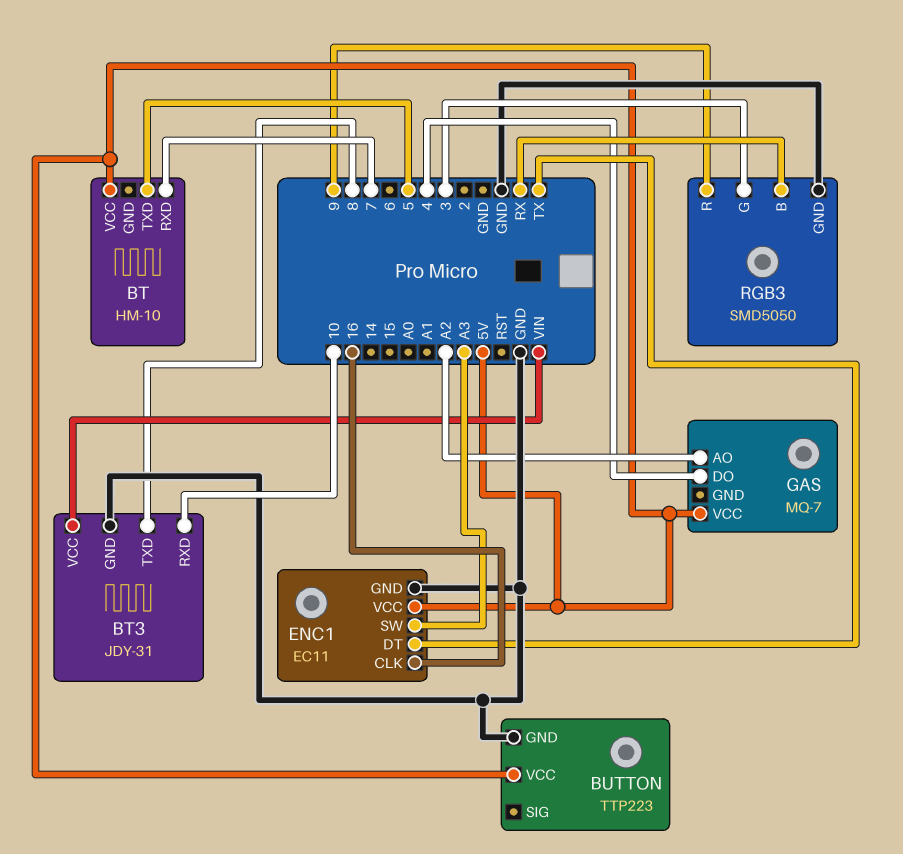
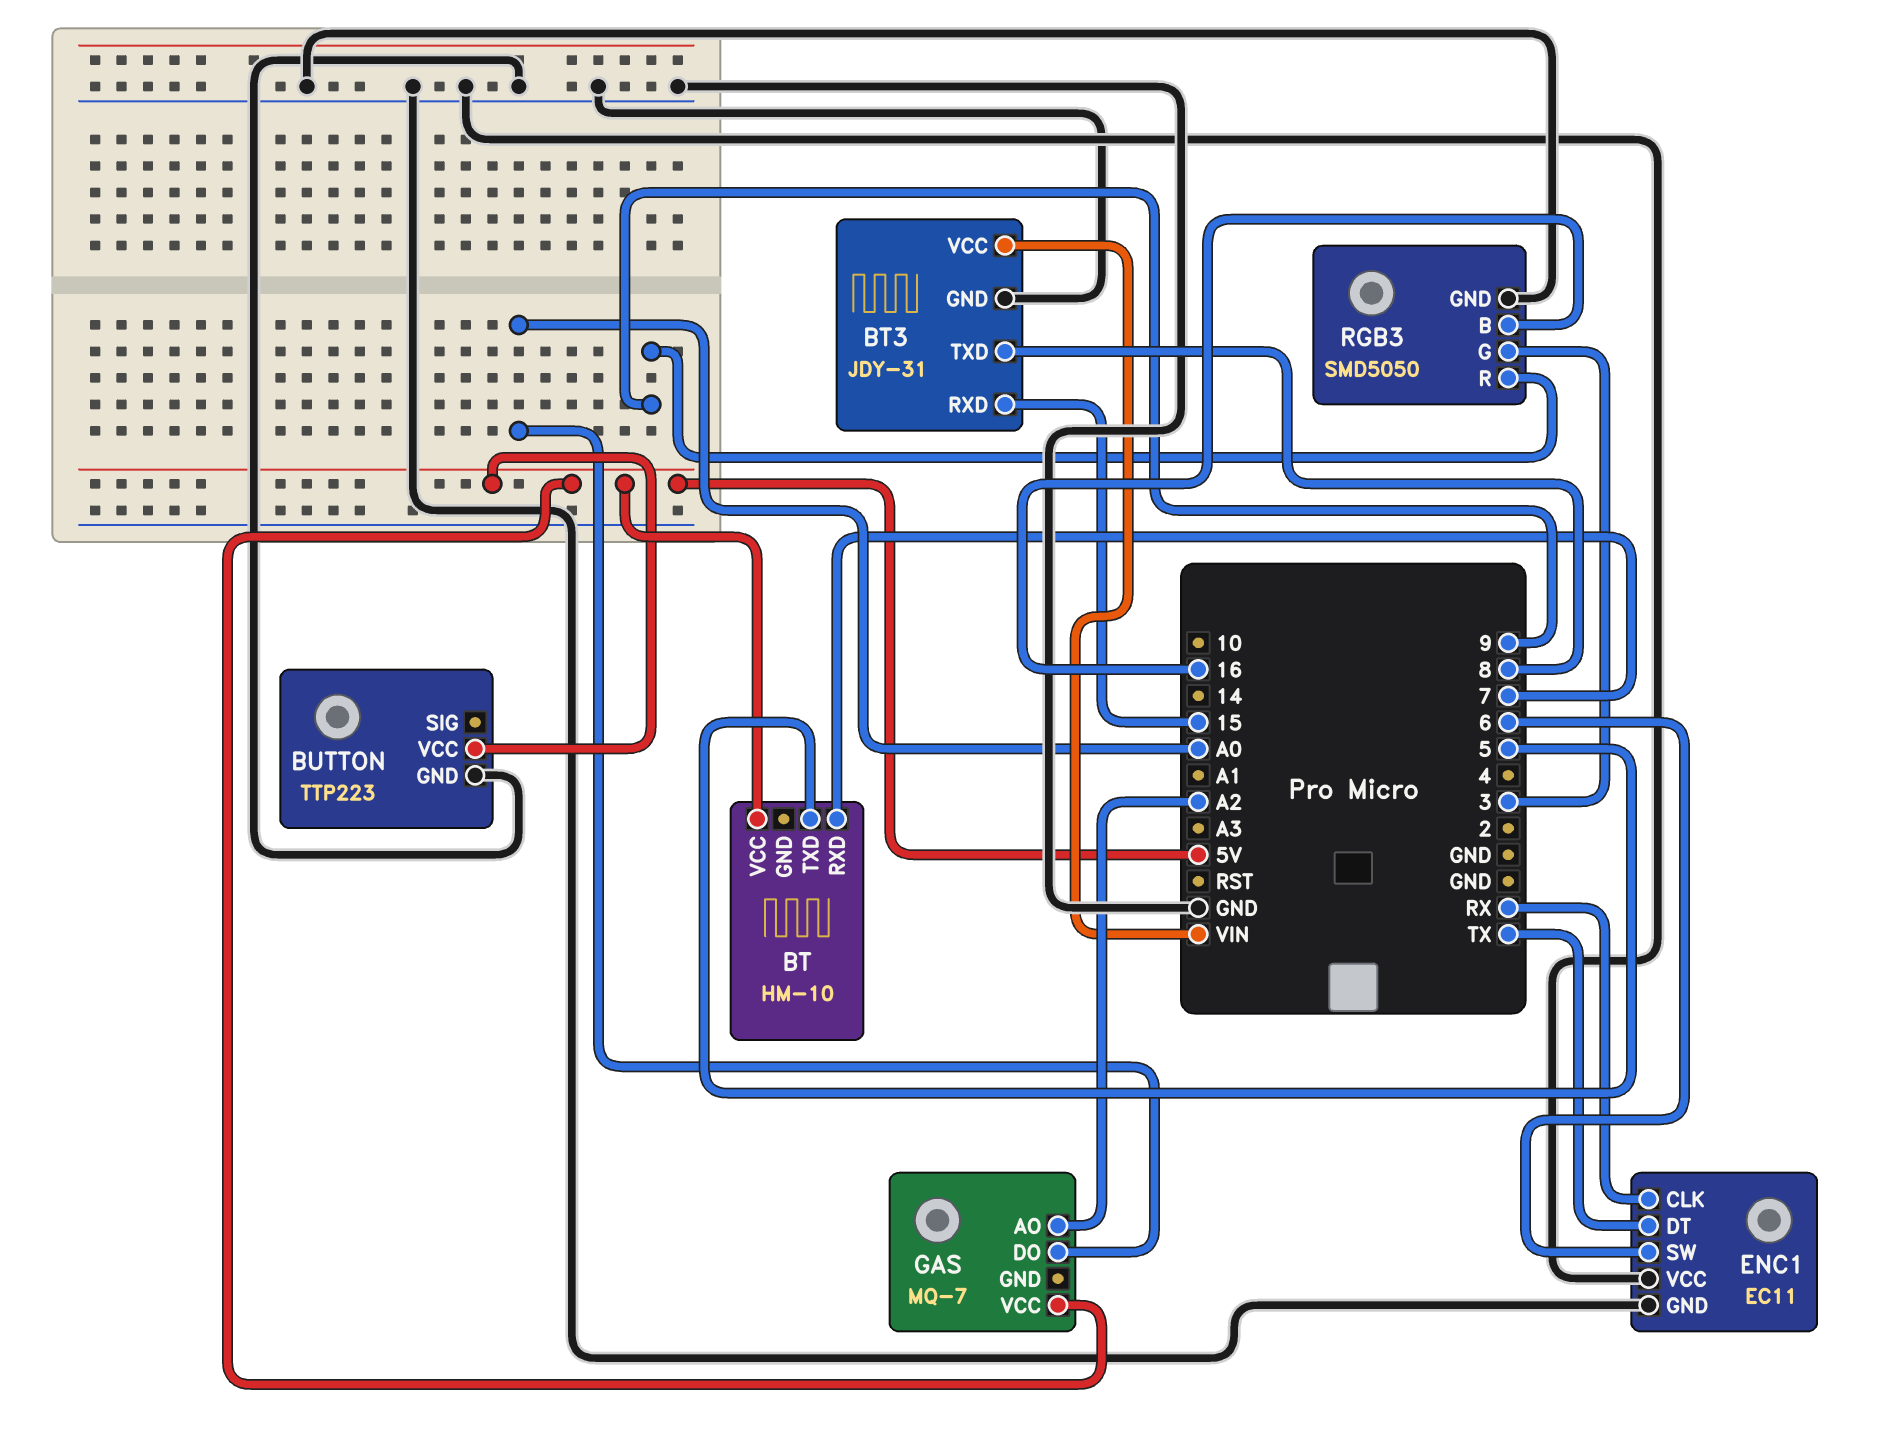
BT3 pin RXD: 10 -> 15
ENC1 pin CLK: 16 -> RX
ENC1 pin SW: A3 -> 6
ENC1 pin VCC: 5V -> GND
GAS pin DO: 4 -> A0
RGB3 pin B: RX -> 16

